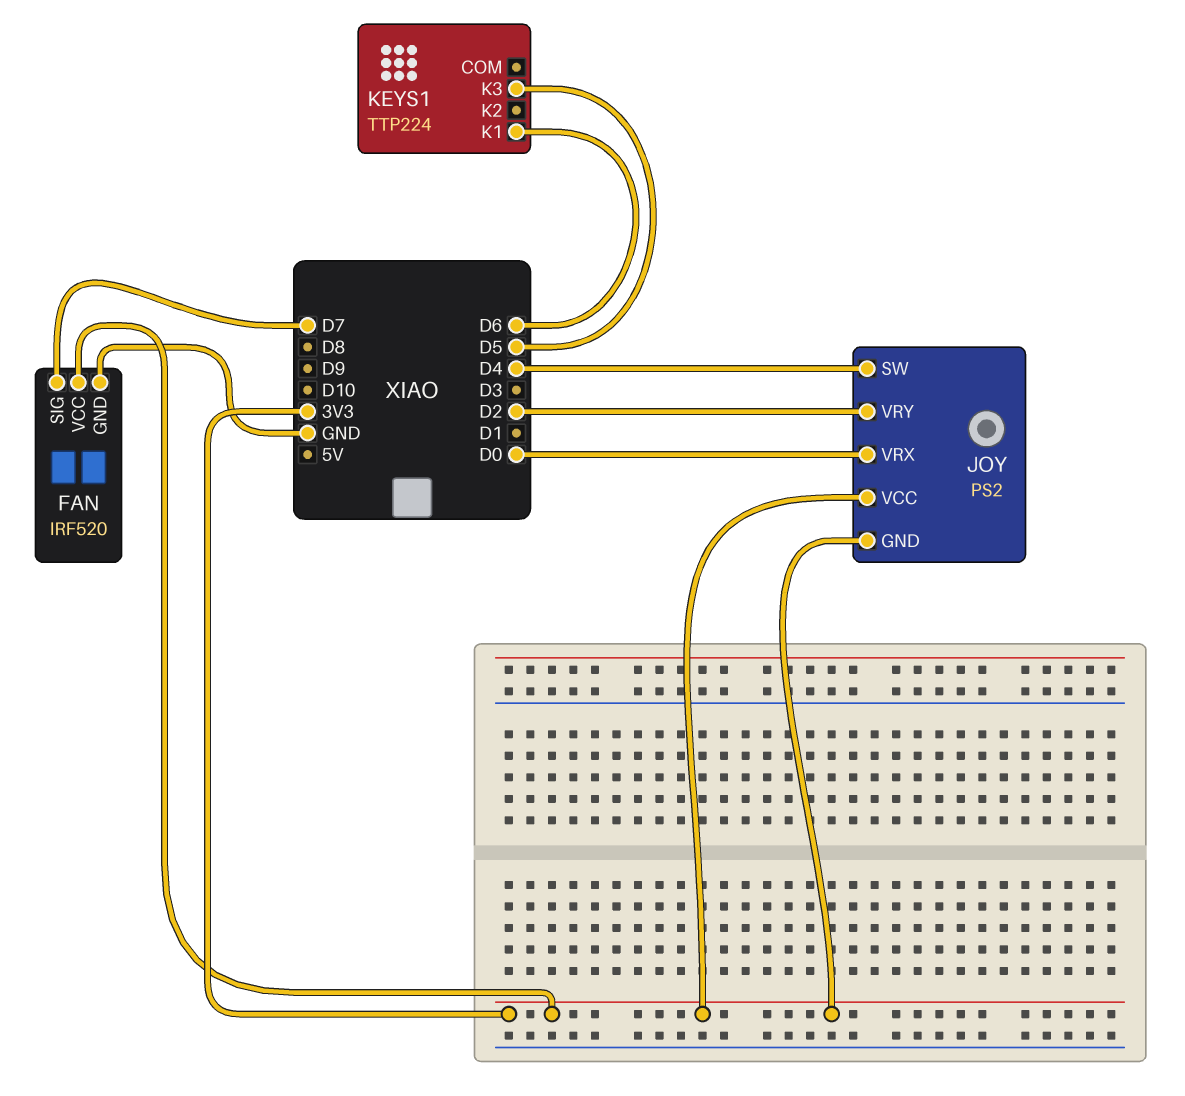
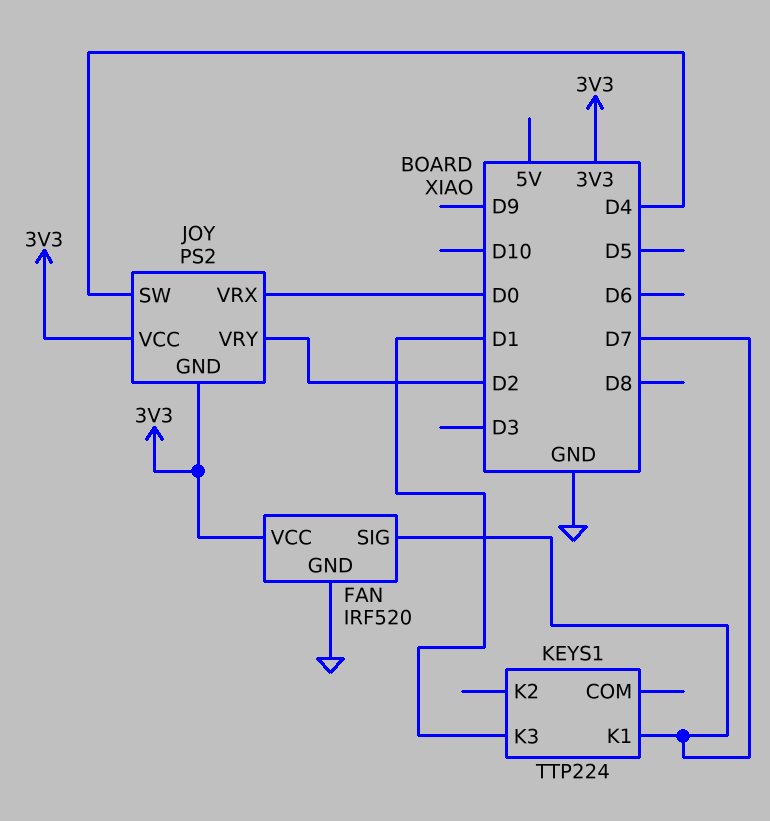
KEYS1 pin K1: D6 -> D7
KEYS1 pin K3: D5 -> D1

